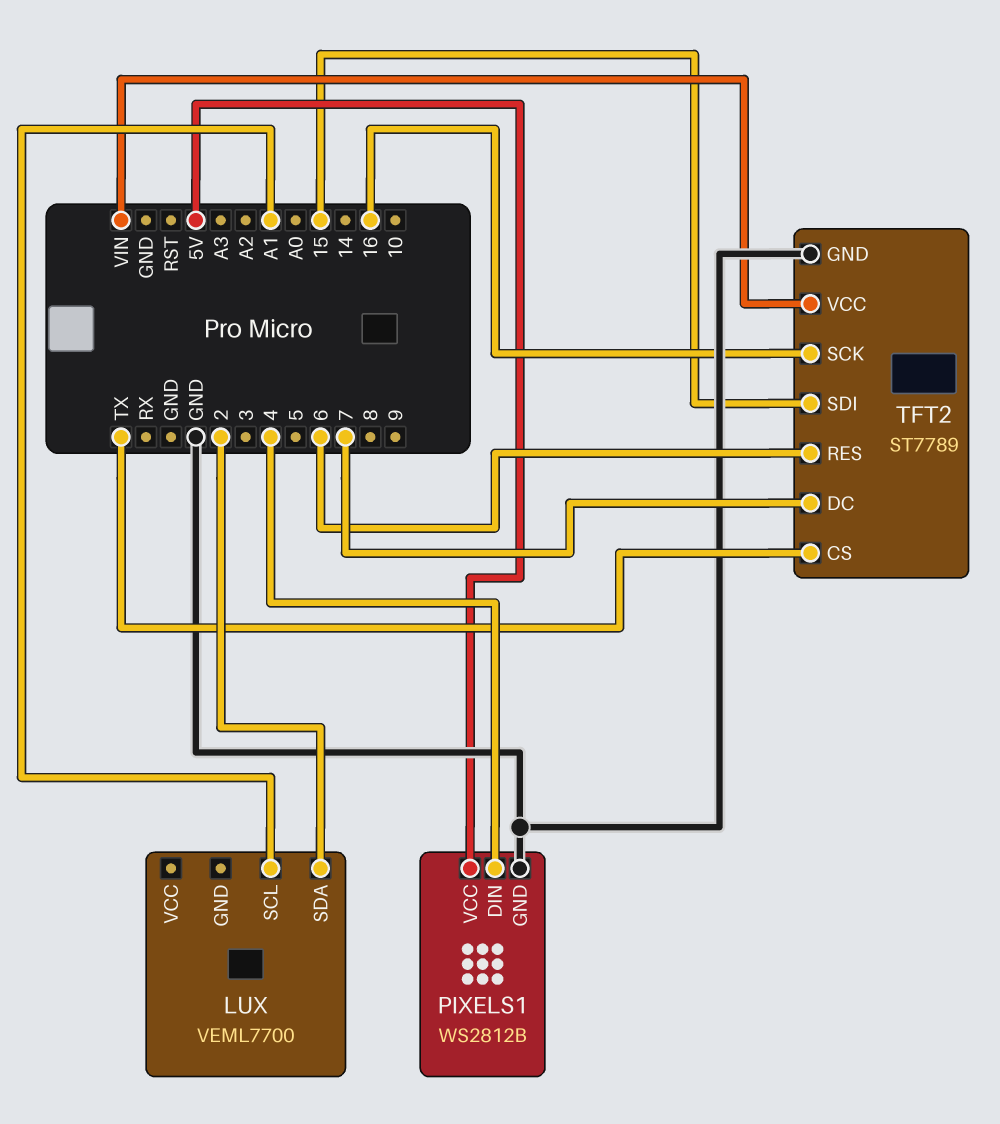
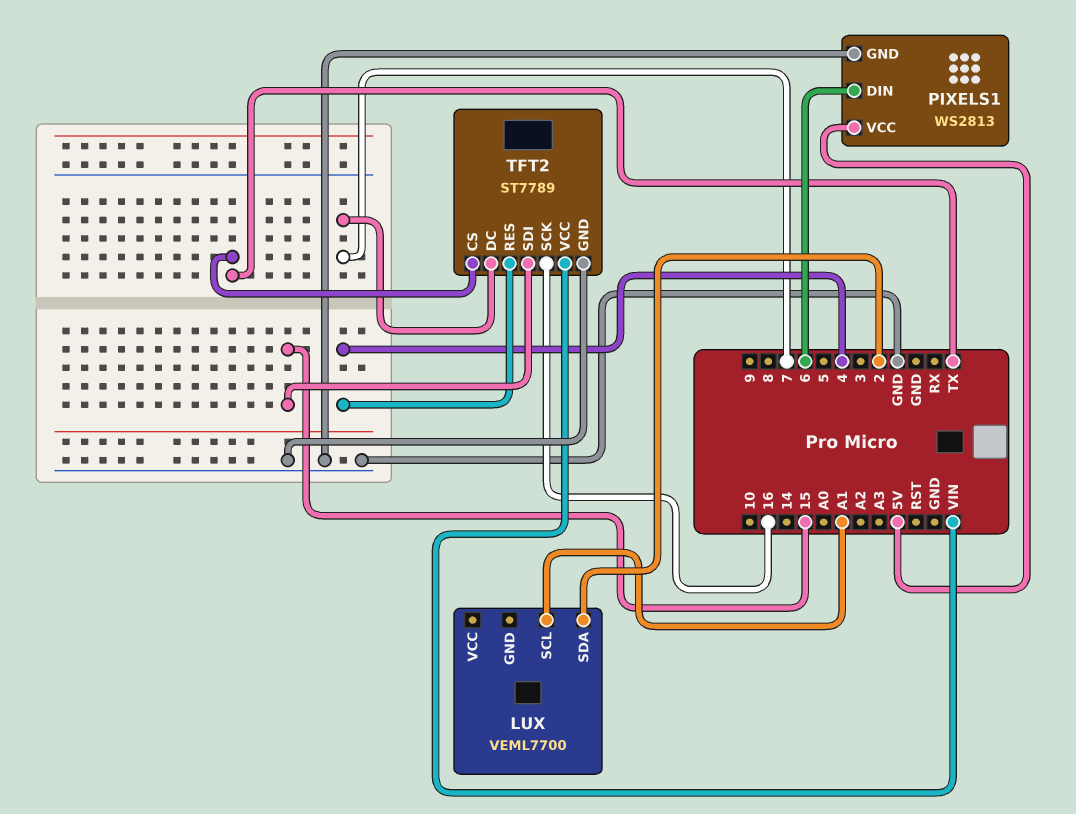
PIXELS1: WS2812B -> WS2813
PIXELS1 pin DIN: 4 -> 6
TFT2 pin RES: 6 -> 4

